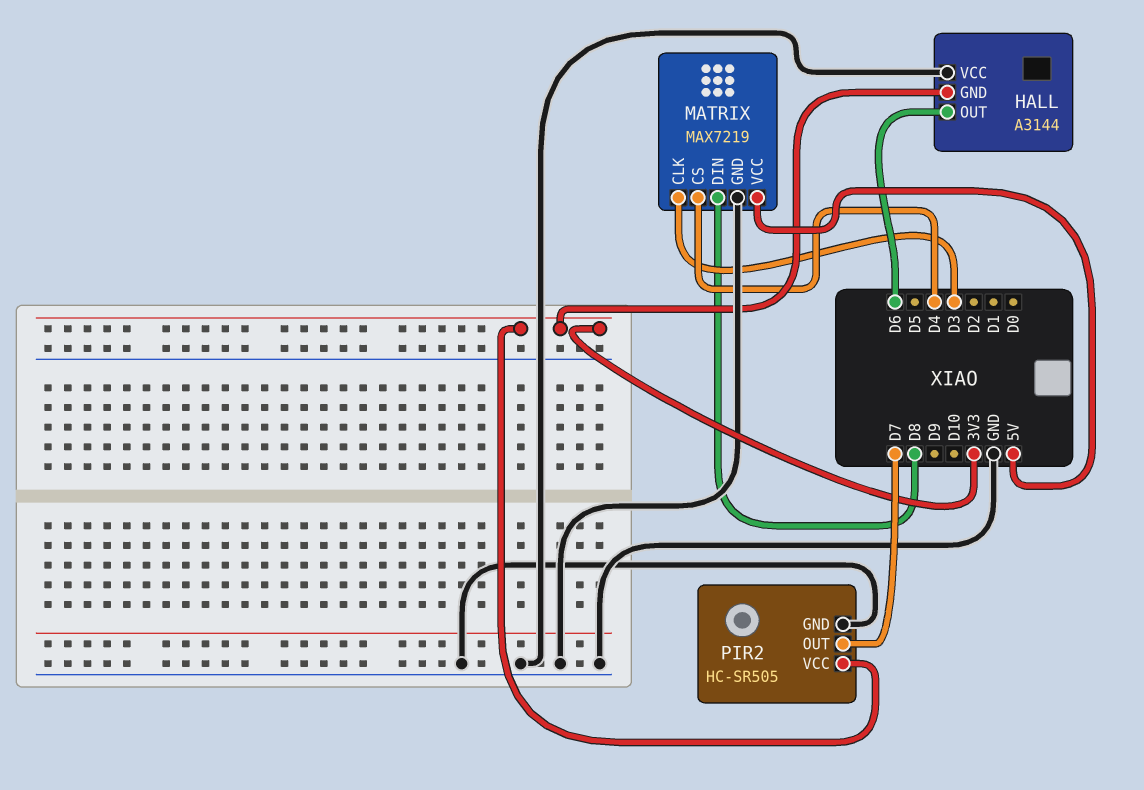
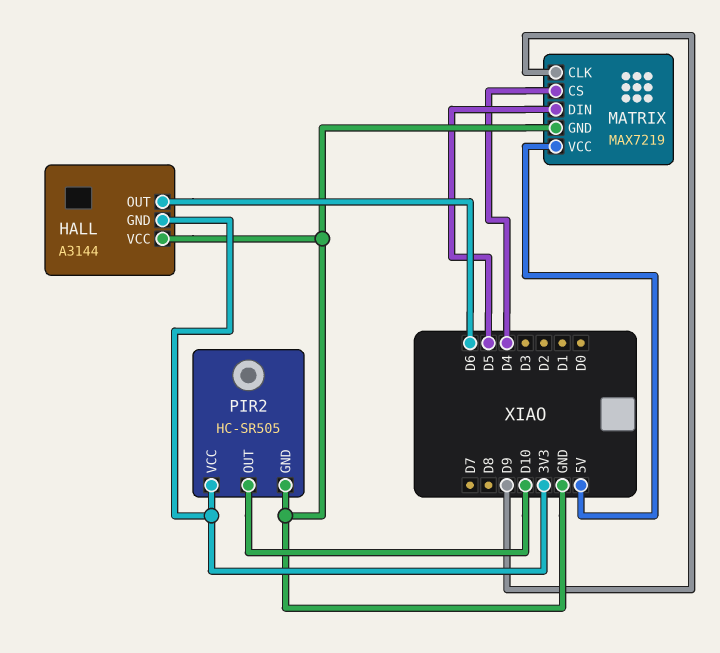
MATRIX pin CLK: D3 -> D9
MATRIX pin DIN: D8 -> D5
PIR2 pin OUT: D7 -> D10

